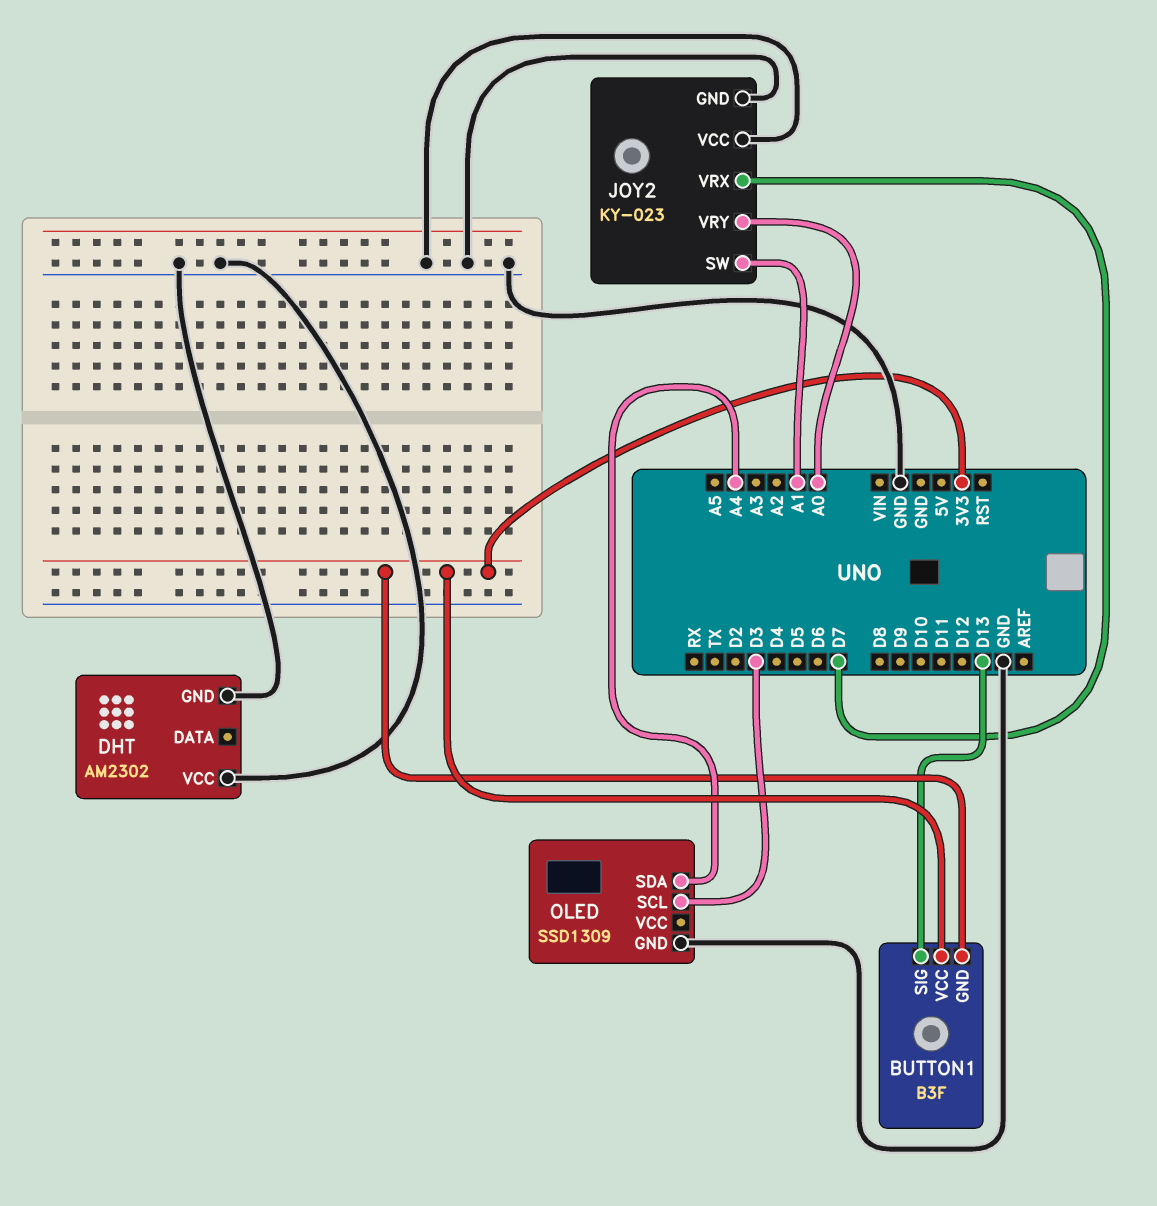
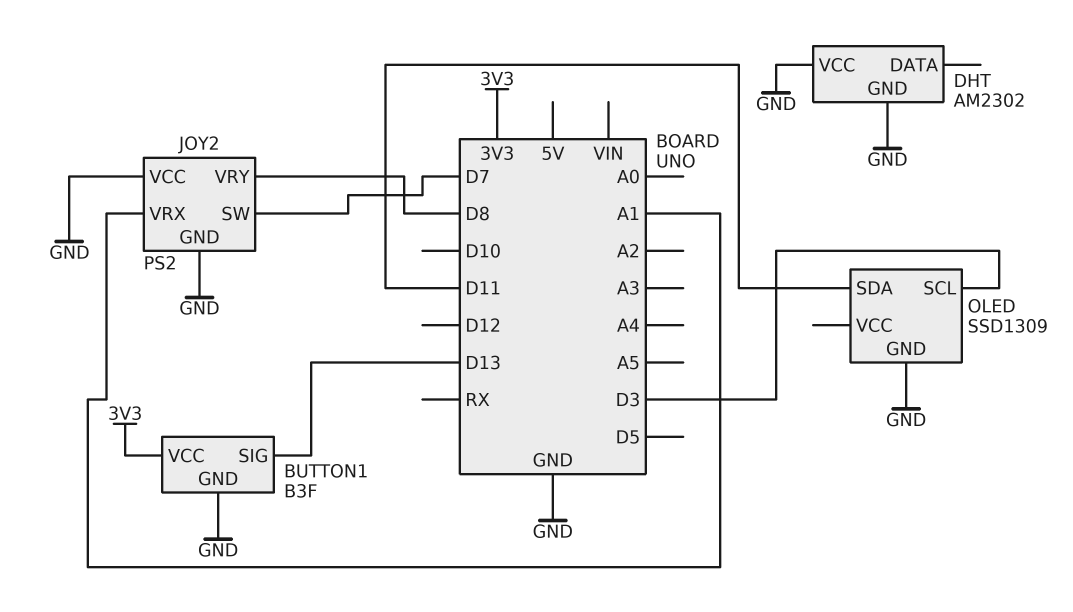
BUTTON1 pin GND: 3V3 -> GND
JOY2: KY-023 -> PS2
JOY2 pin SW: A1 -> D7
JOY2 pin VRX: D7 -> A1
JOY2 pin VRY: A0 -> D8
OLED pin SDA: A4 -> D11

